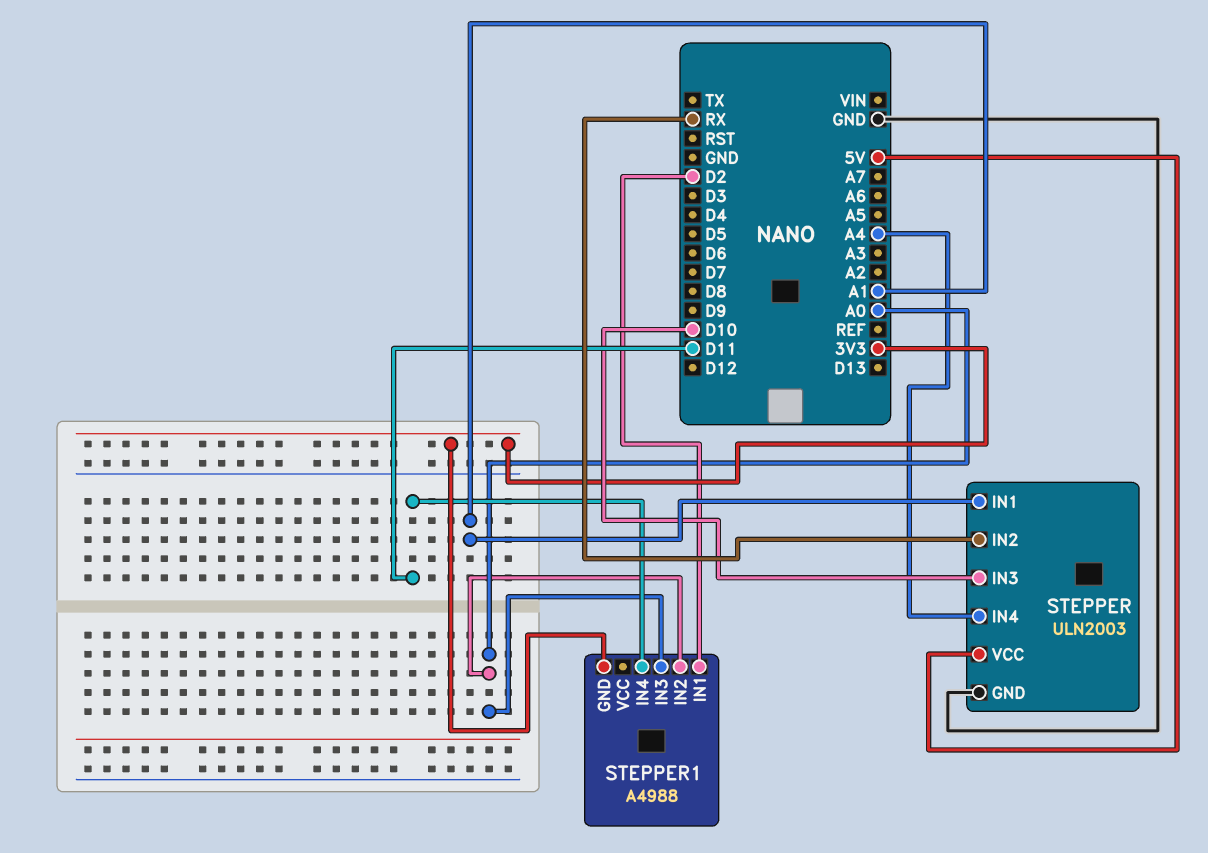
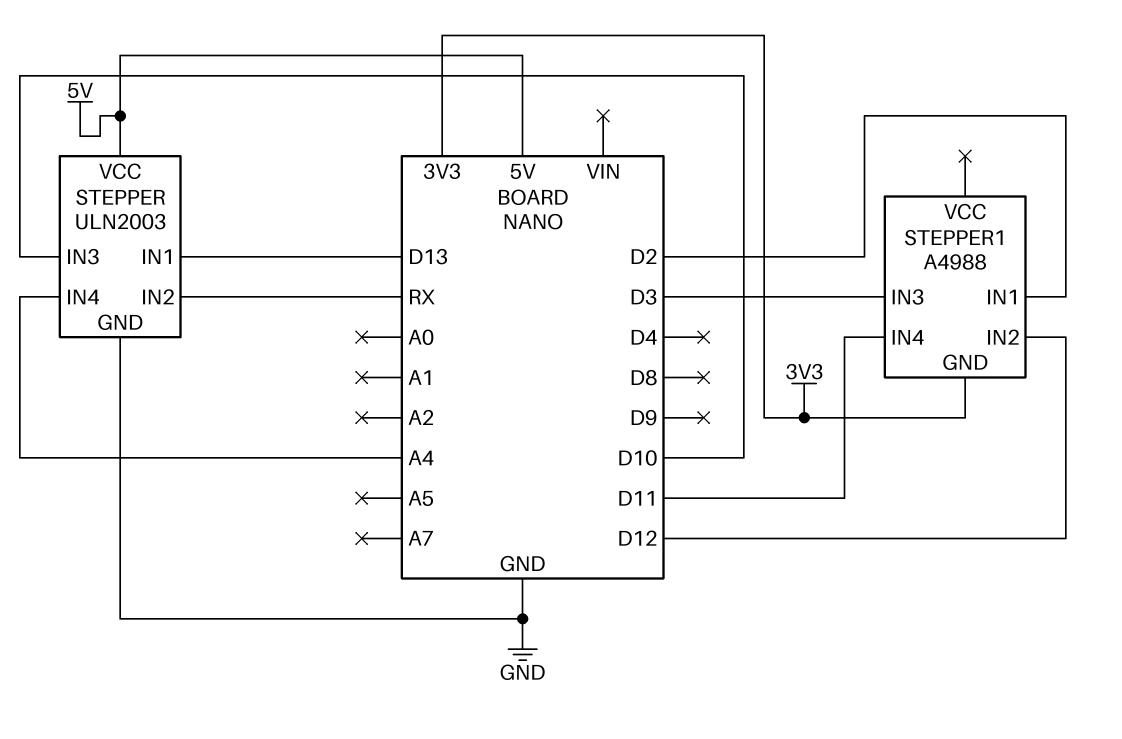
STEPPER pin IN1: A1 -> D13
STEPPER1 pin IN2: A0 -> D12
STEPPER1 pin IN3: A0 -> D3

